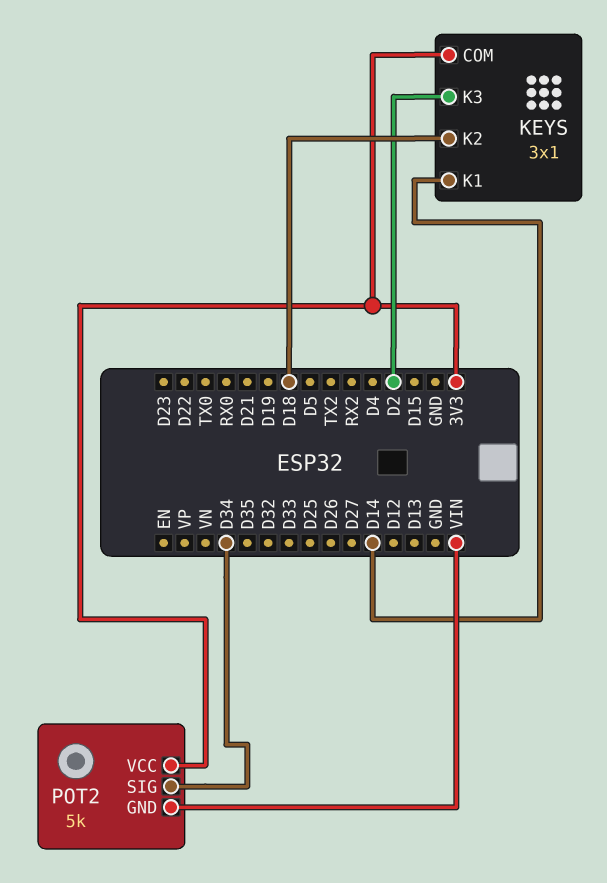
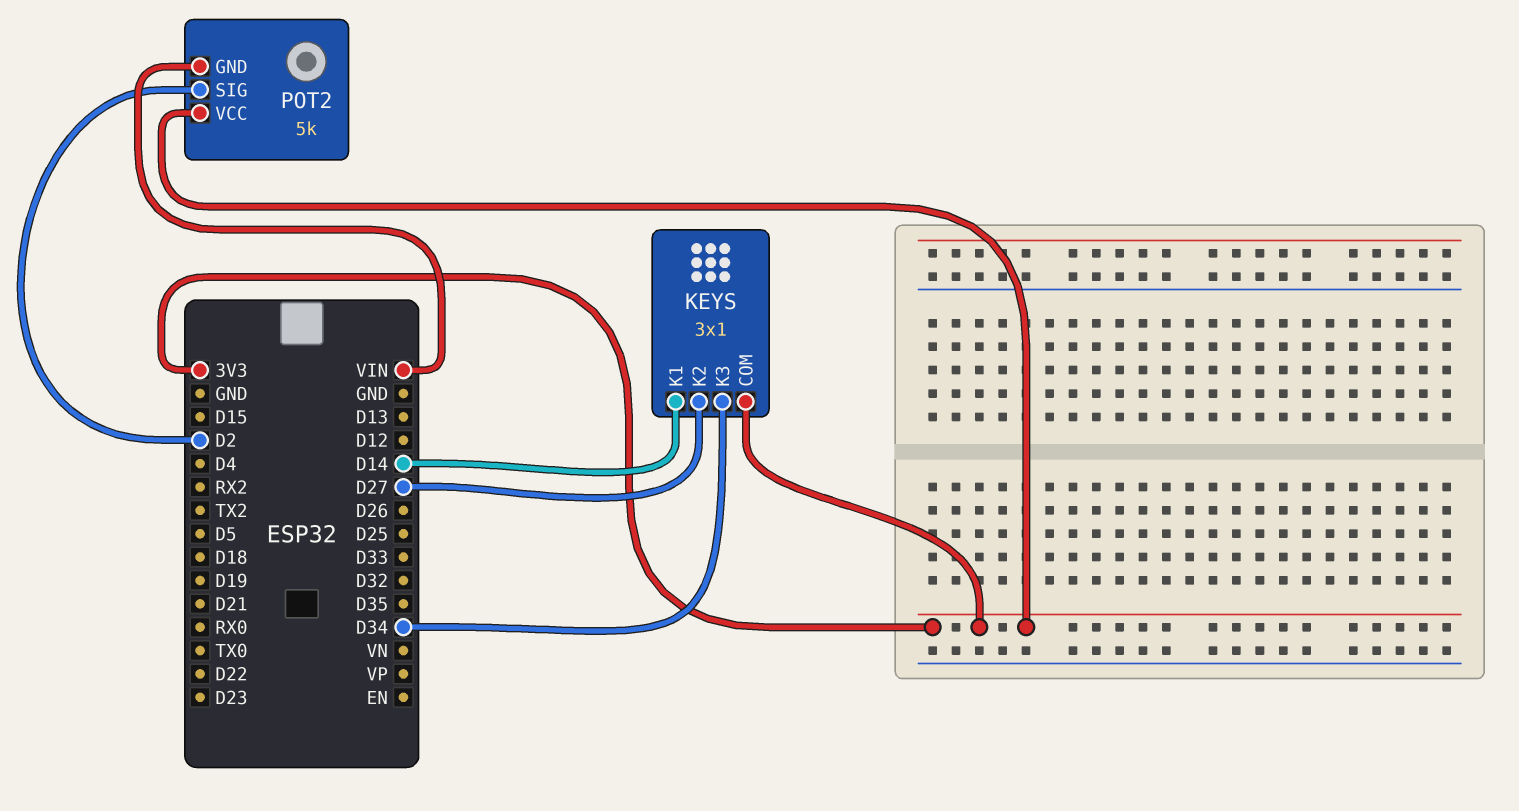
KEYS pin K2: D18 -> D27
KEYS pin K3: D2 -> D34
POT2 pin SIG: D34 -> D2

